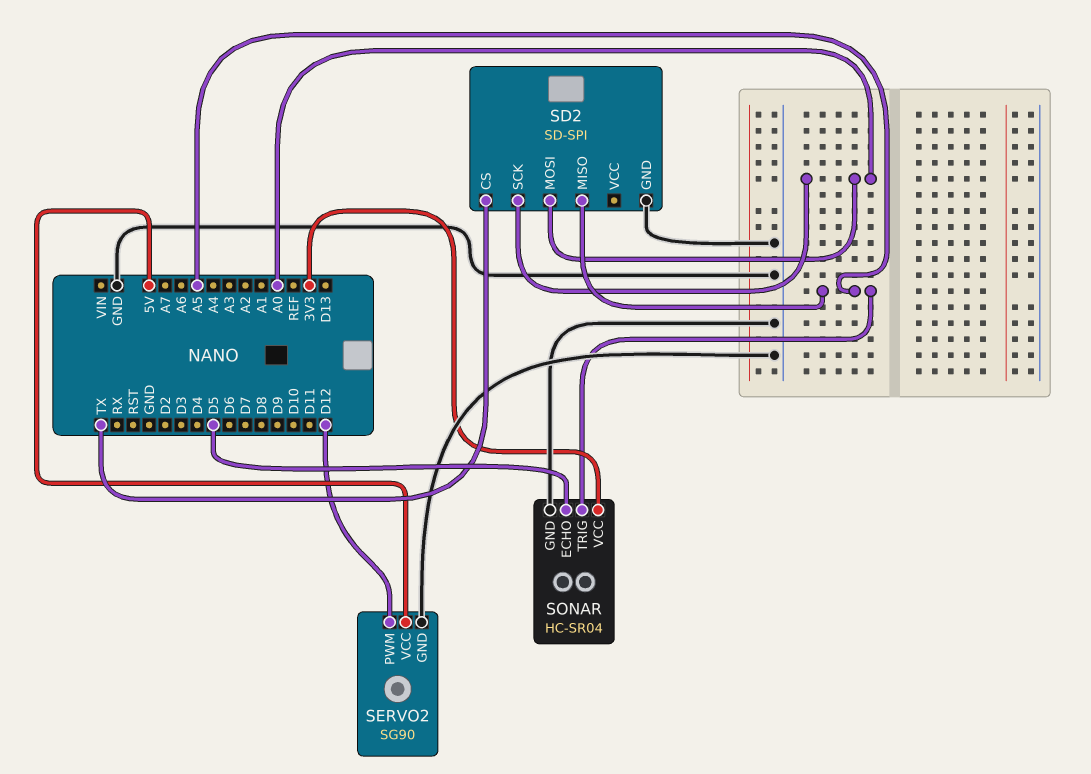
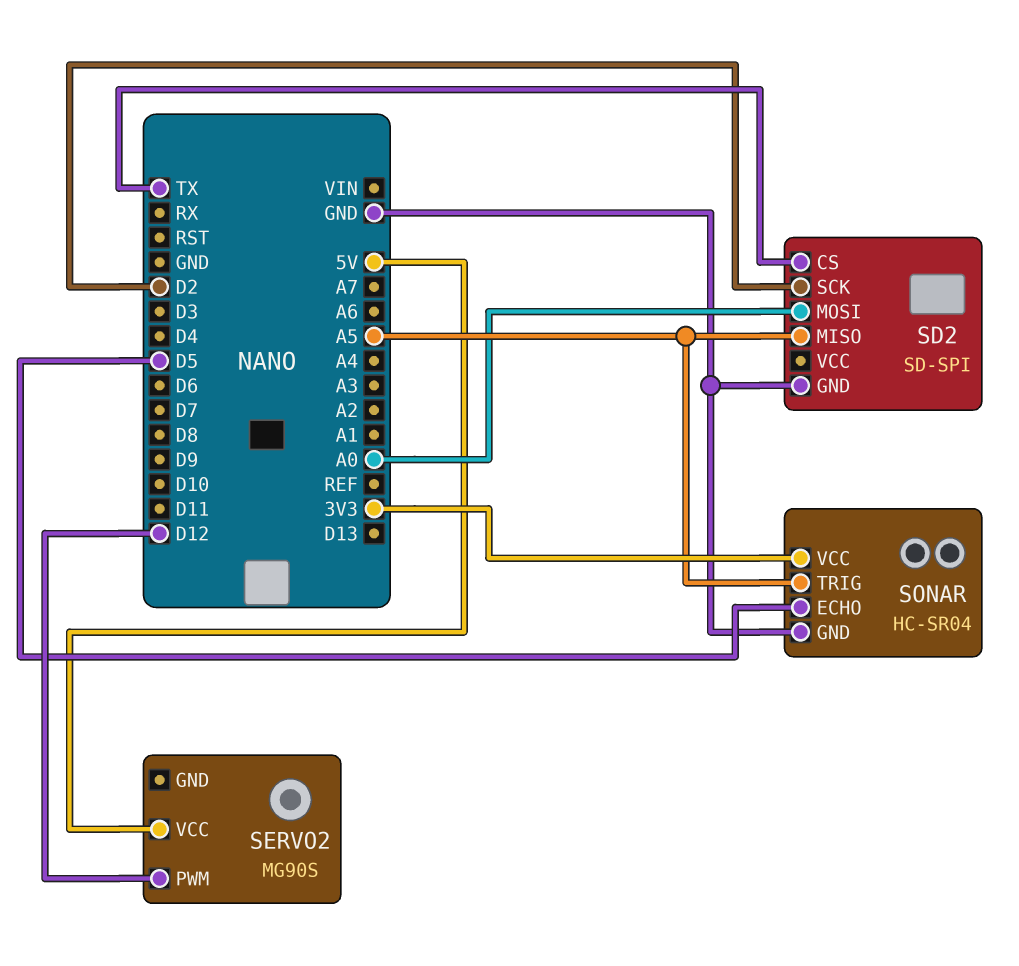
SD2 pin SCK: A0 -> D2
SERVO2: SG90 -> MG90S
SERVO2 pin GND: GND -> none

